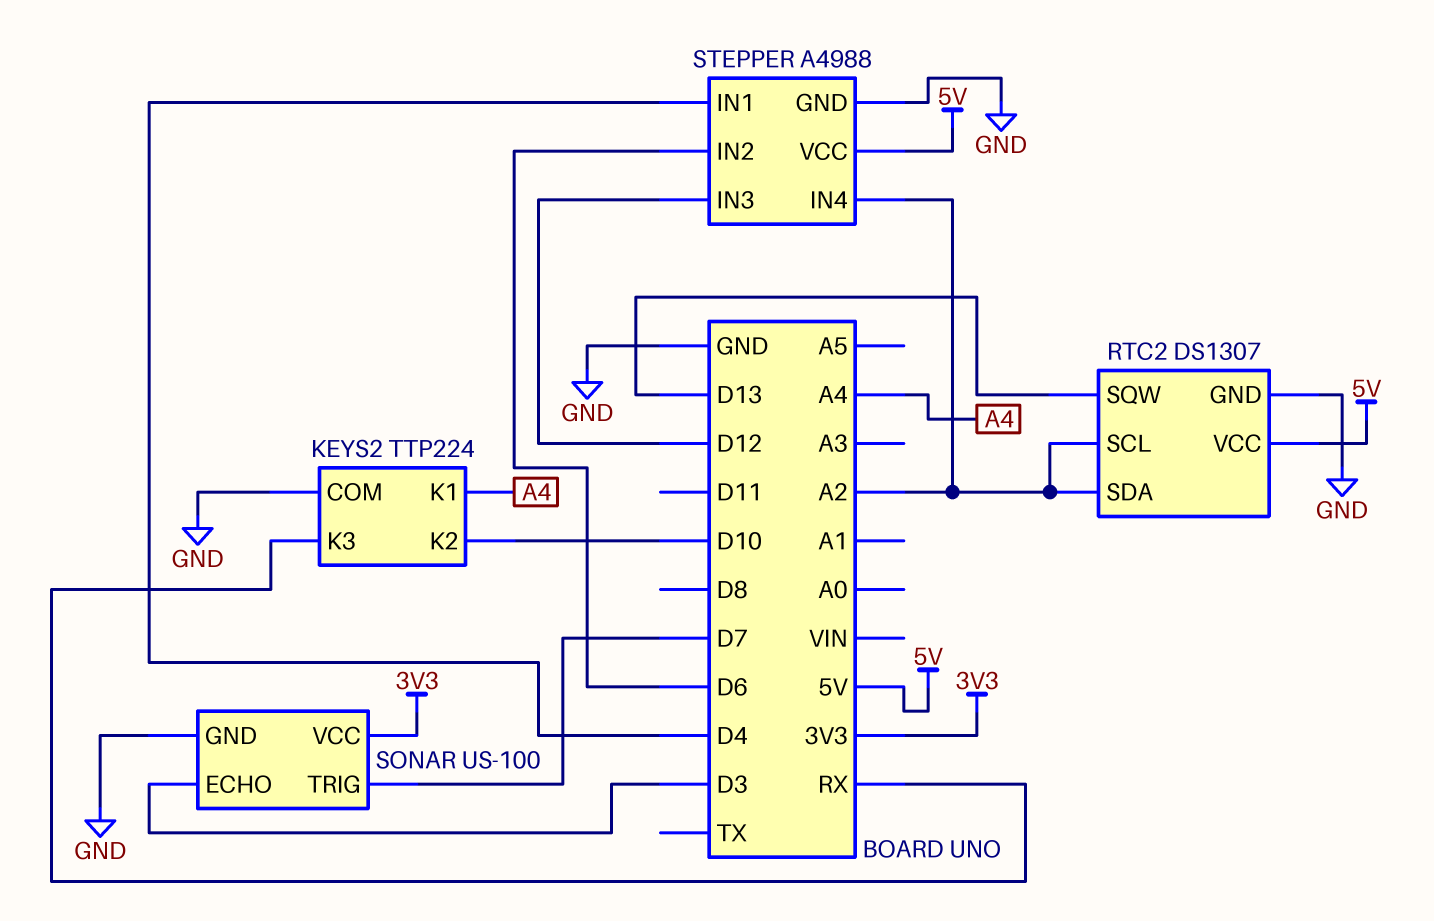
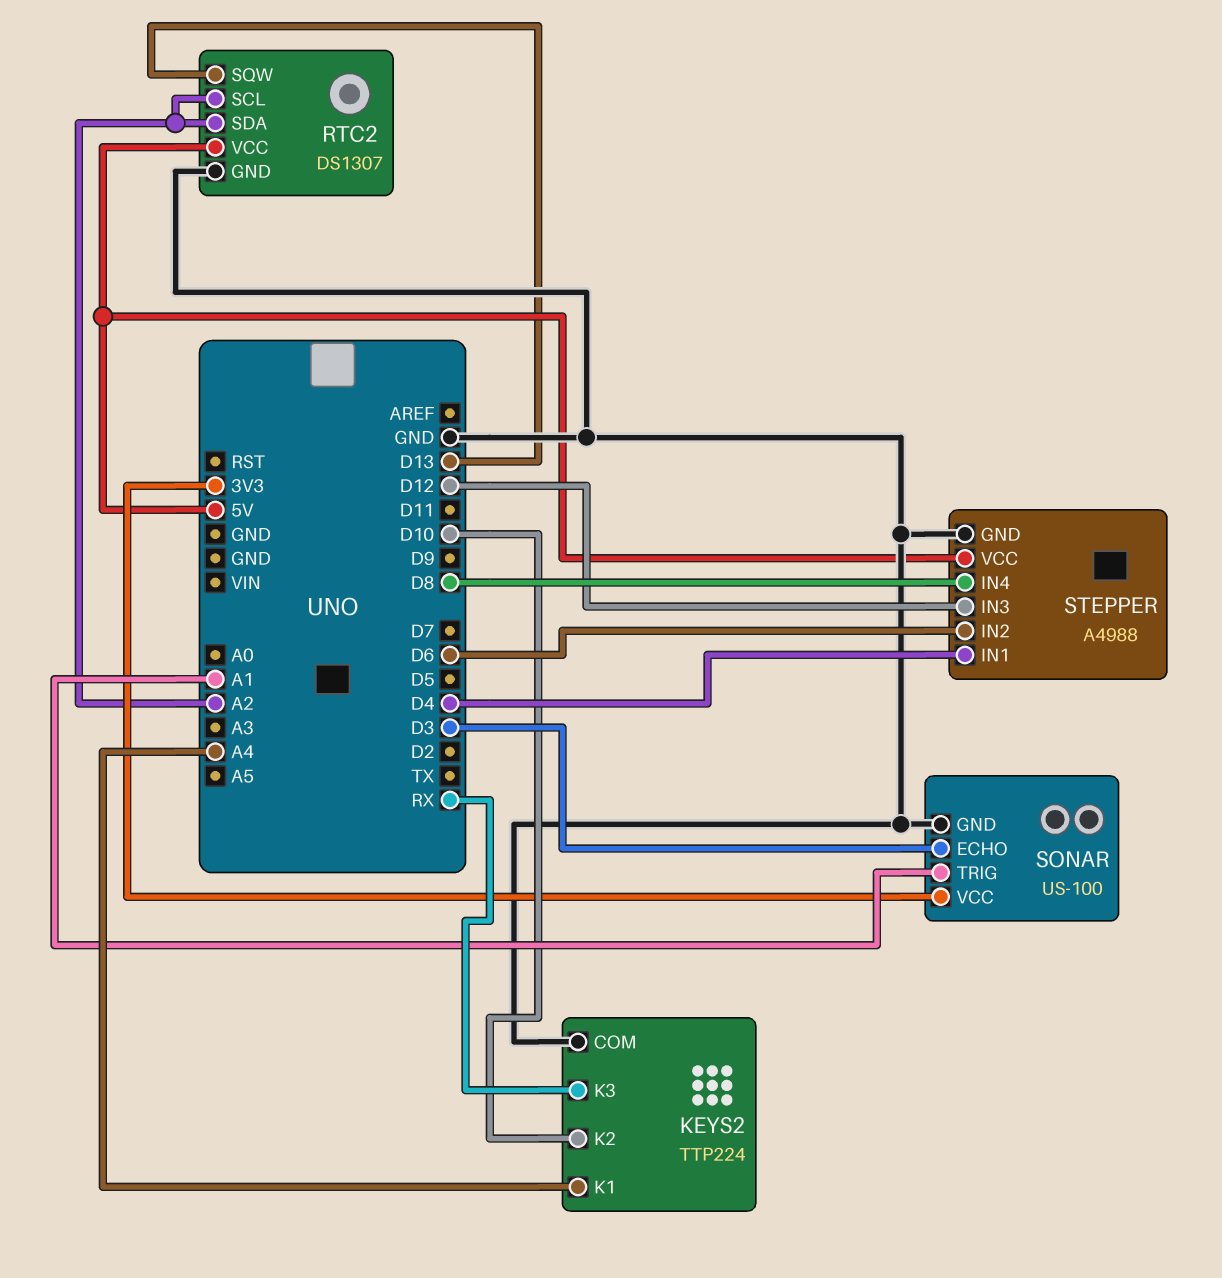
SONAR pin TRIG: D7 -> A1
STEPPER pin IN4: A2 -> D8

